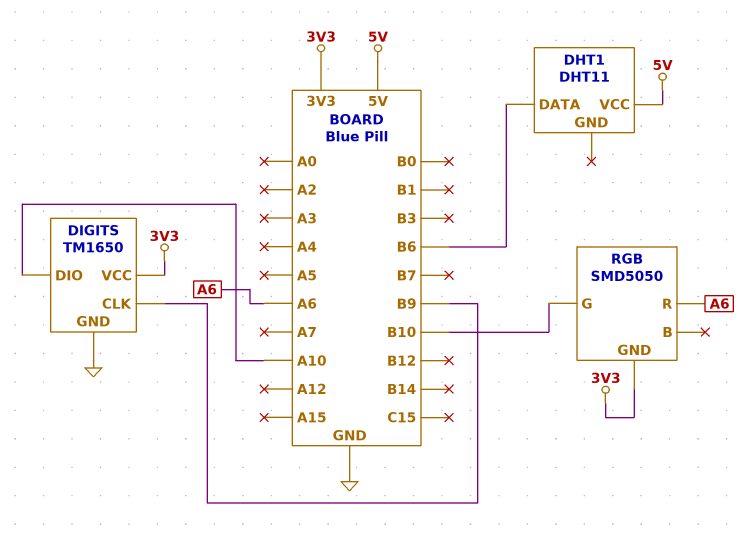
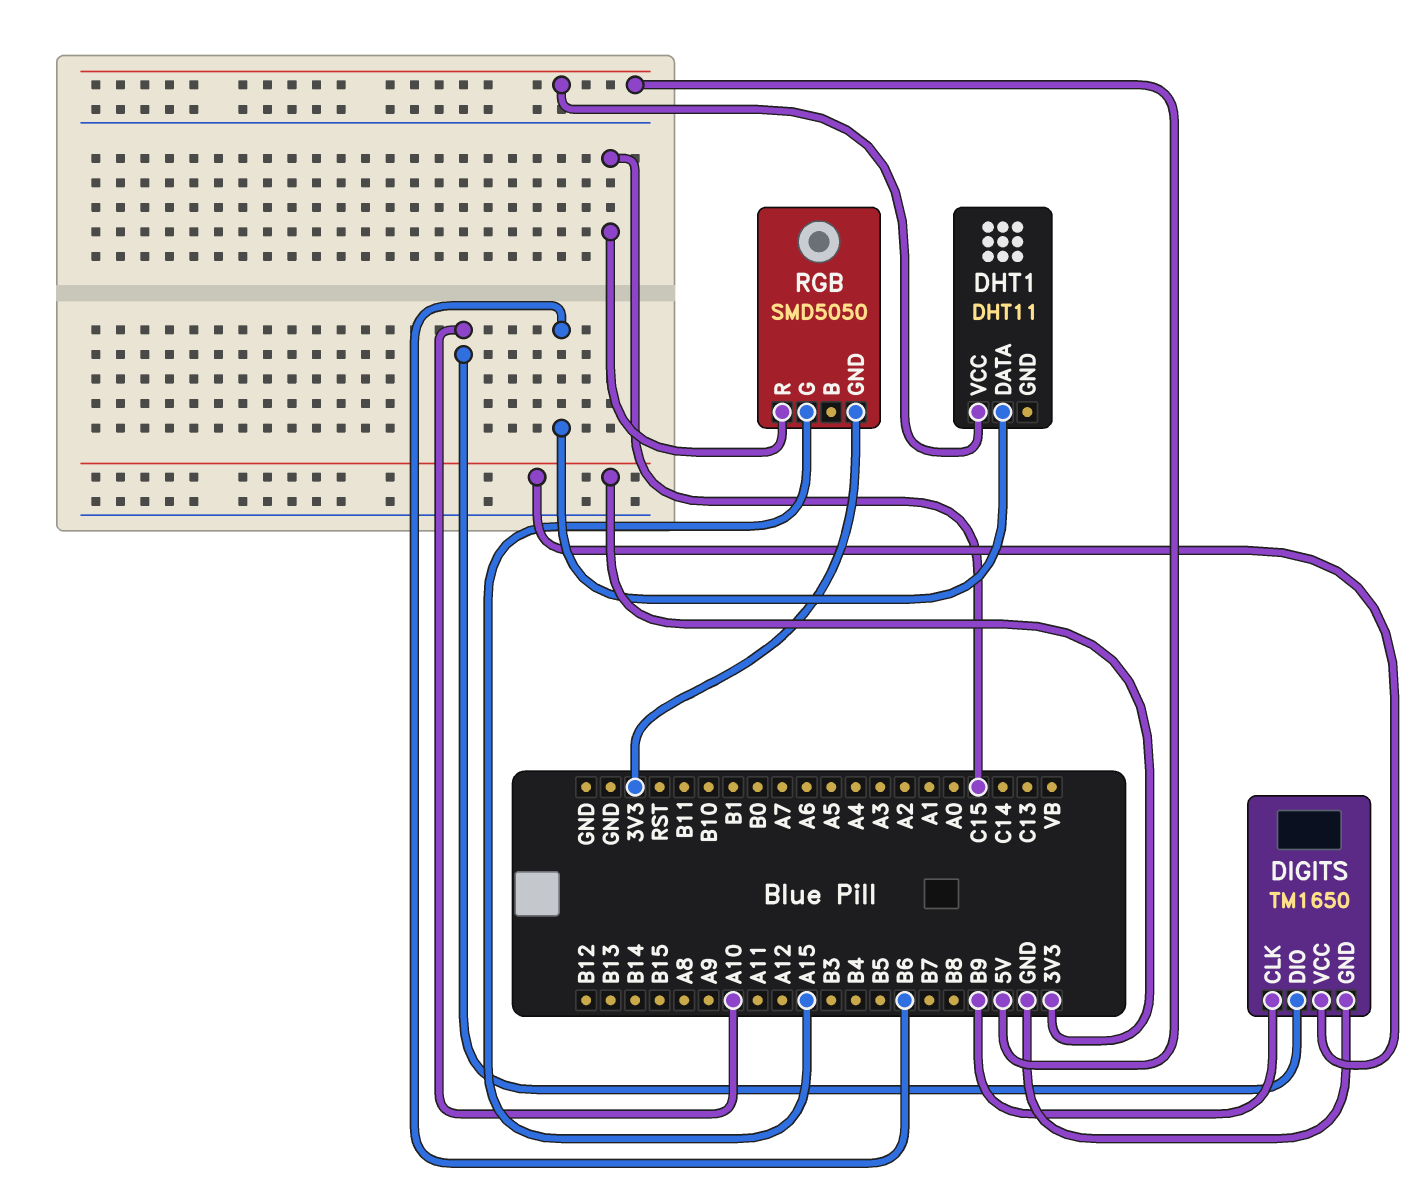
RGB pin G: B10 -> A15
RGB pin R: A6 -> C15

